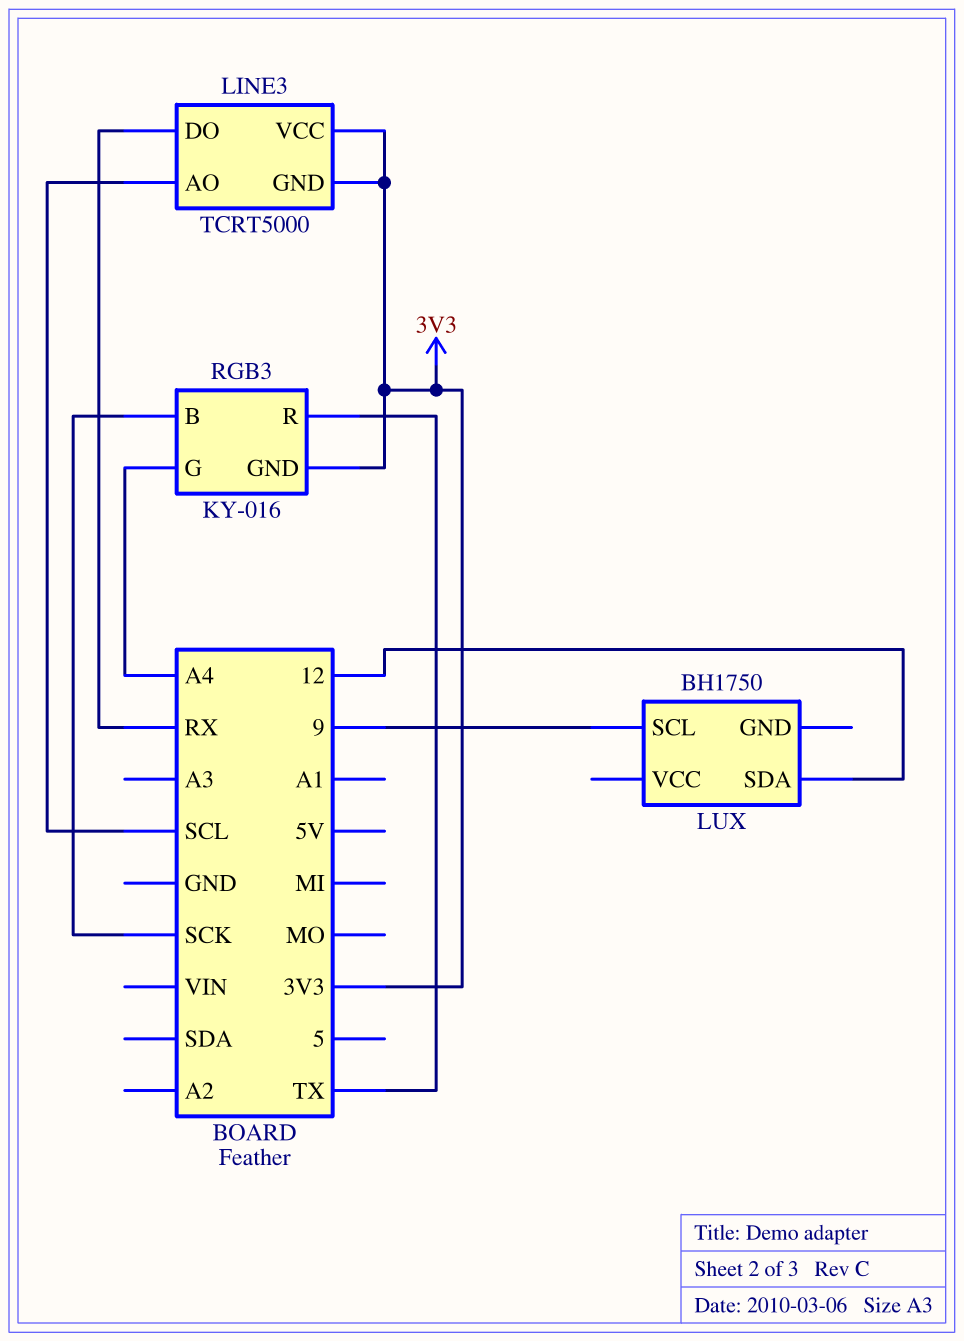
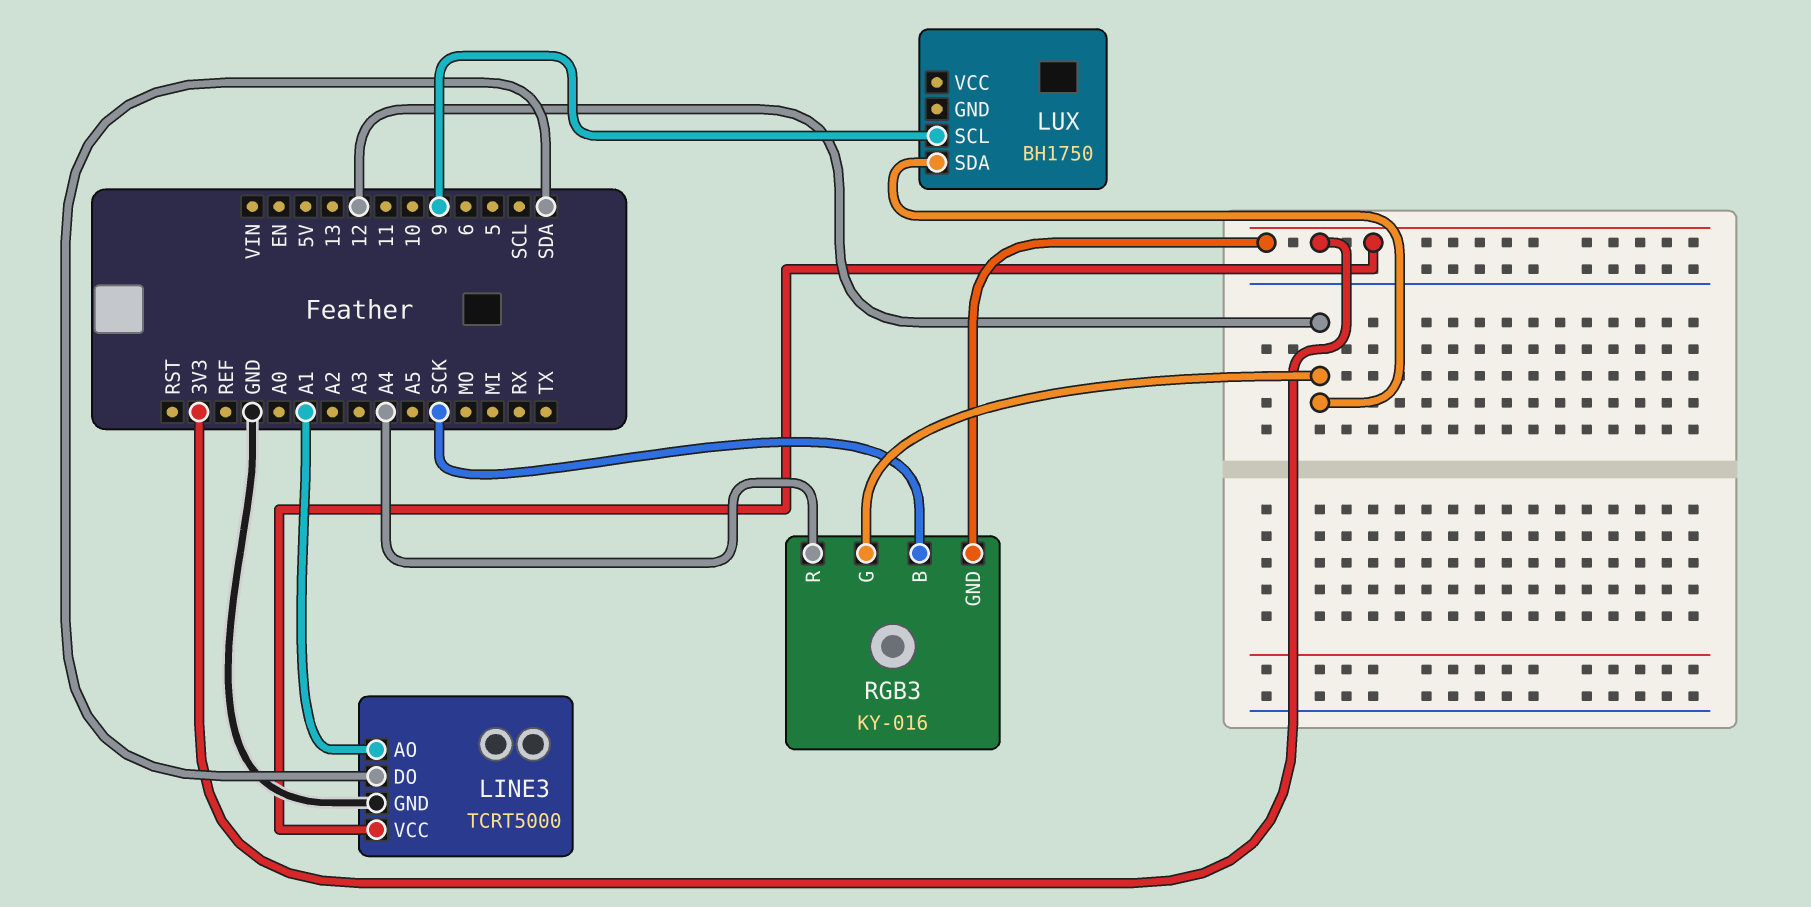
LINE3 pin AO: SCL -> A1
LINE3 pin DO: RX -> SDA
LINE3 pin GND: 3V3 -> GND
RGB3 pin G: A4 -> 12
RGB3 pin R: TX -> A4

